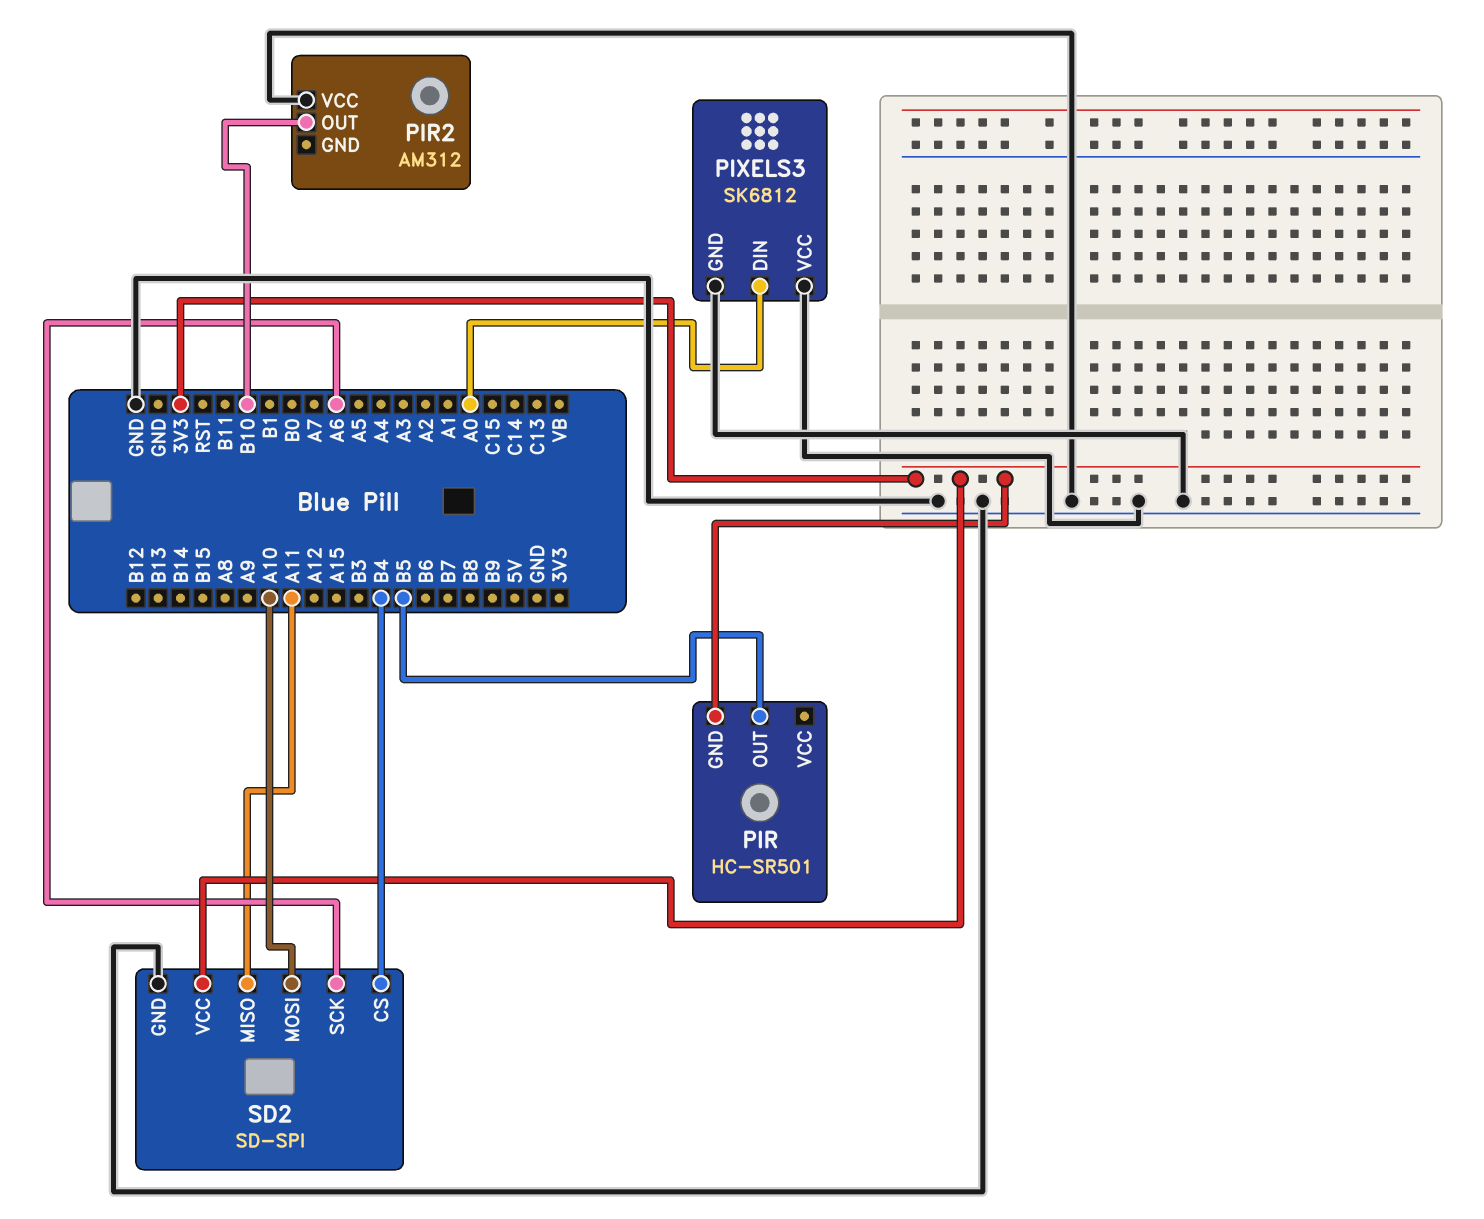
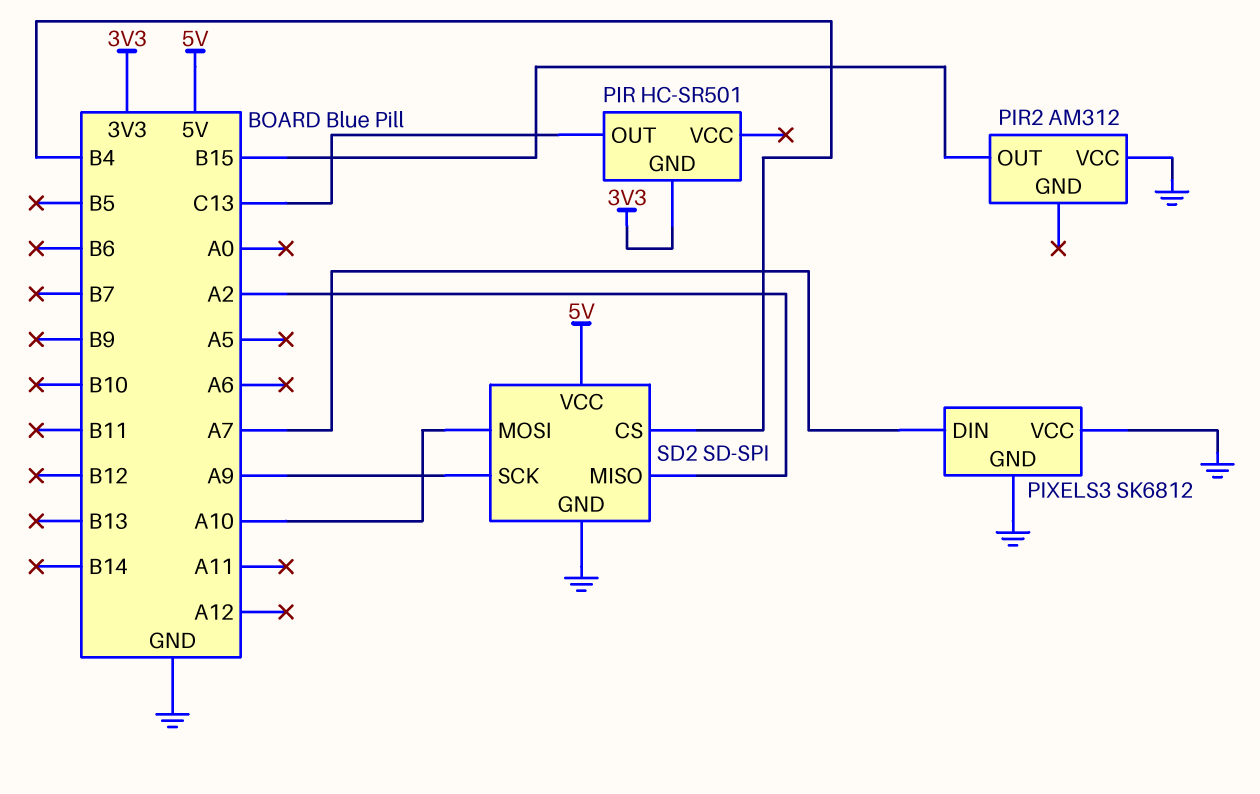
PIR pin OUT: B5 -> C13
PIR2 pin OUT: B10 -> B15
PIXELS3 pin DIN: A0 -> A7
SD2 pin MISO: A11 -> A2
SD2 pin SCK: A6 -> A9
SD2 pin VCC: 3V3 -> 5V

